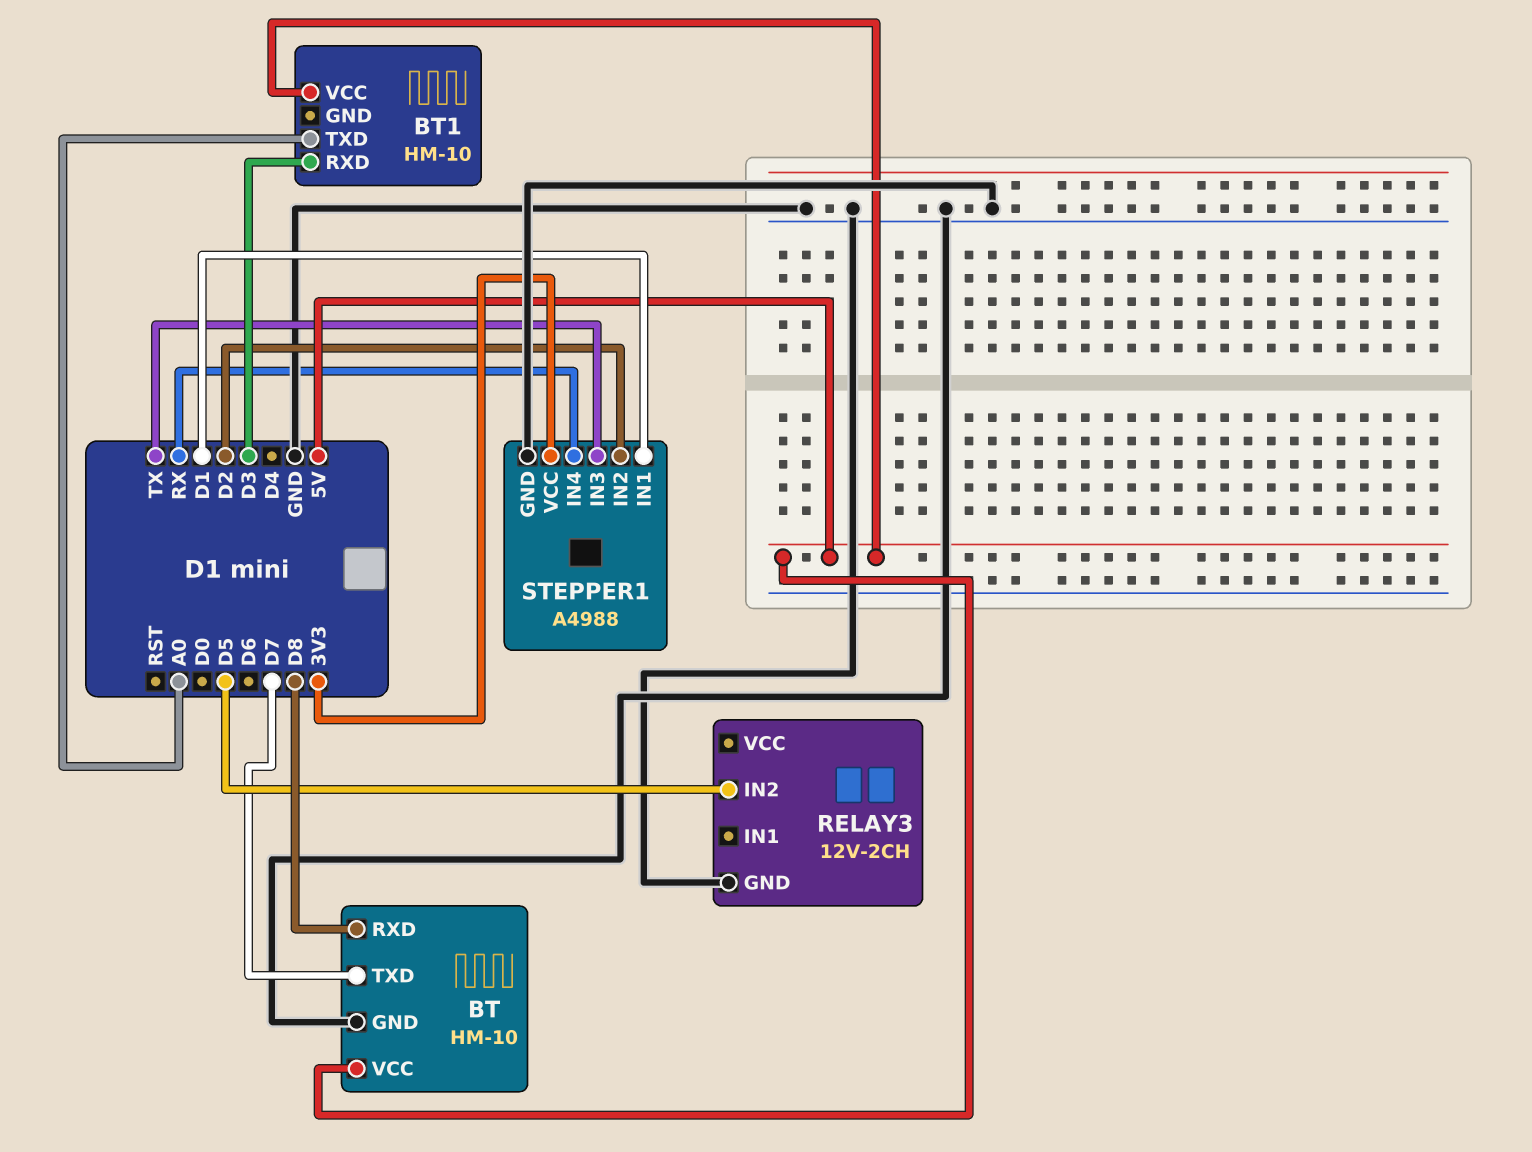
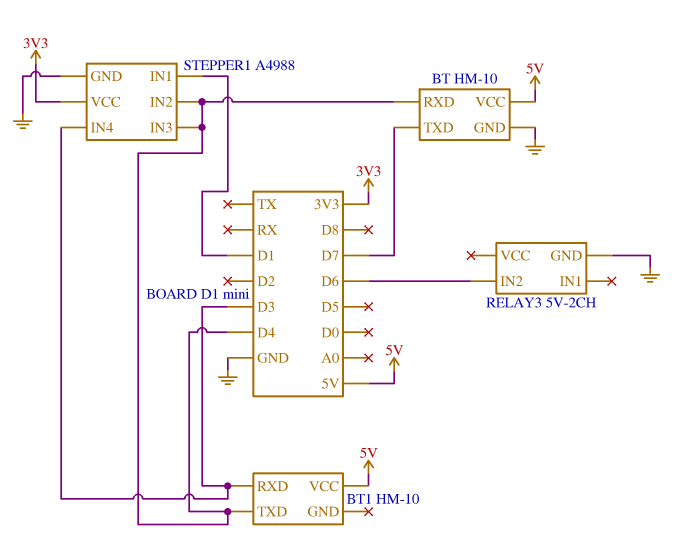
BT pin RXD: D8 -> D4
BT1 pin TXD: A0 -> D4
RELAY3: 12V-2CH -> 5V-2CH
RELAY3 pin IN2: D5 -> D6
STEPPER1 pin IN2: D2 -> D4
STEPPER1 pin IN3: TX -> D4
STEPPER1 pin IN4: RX -> D3

